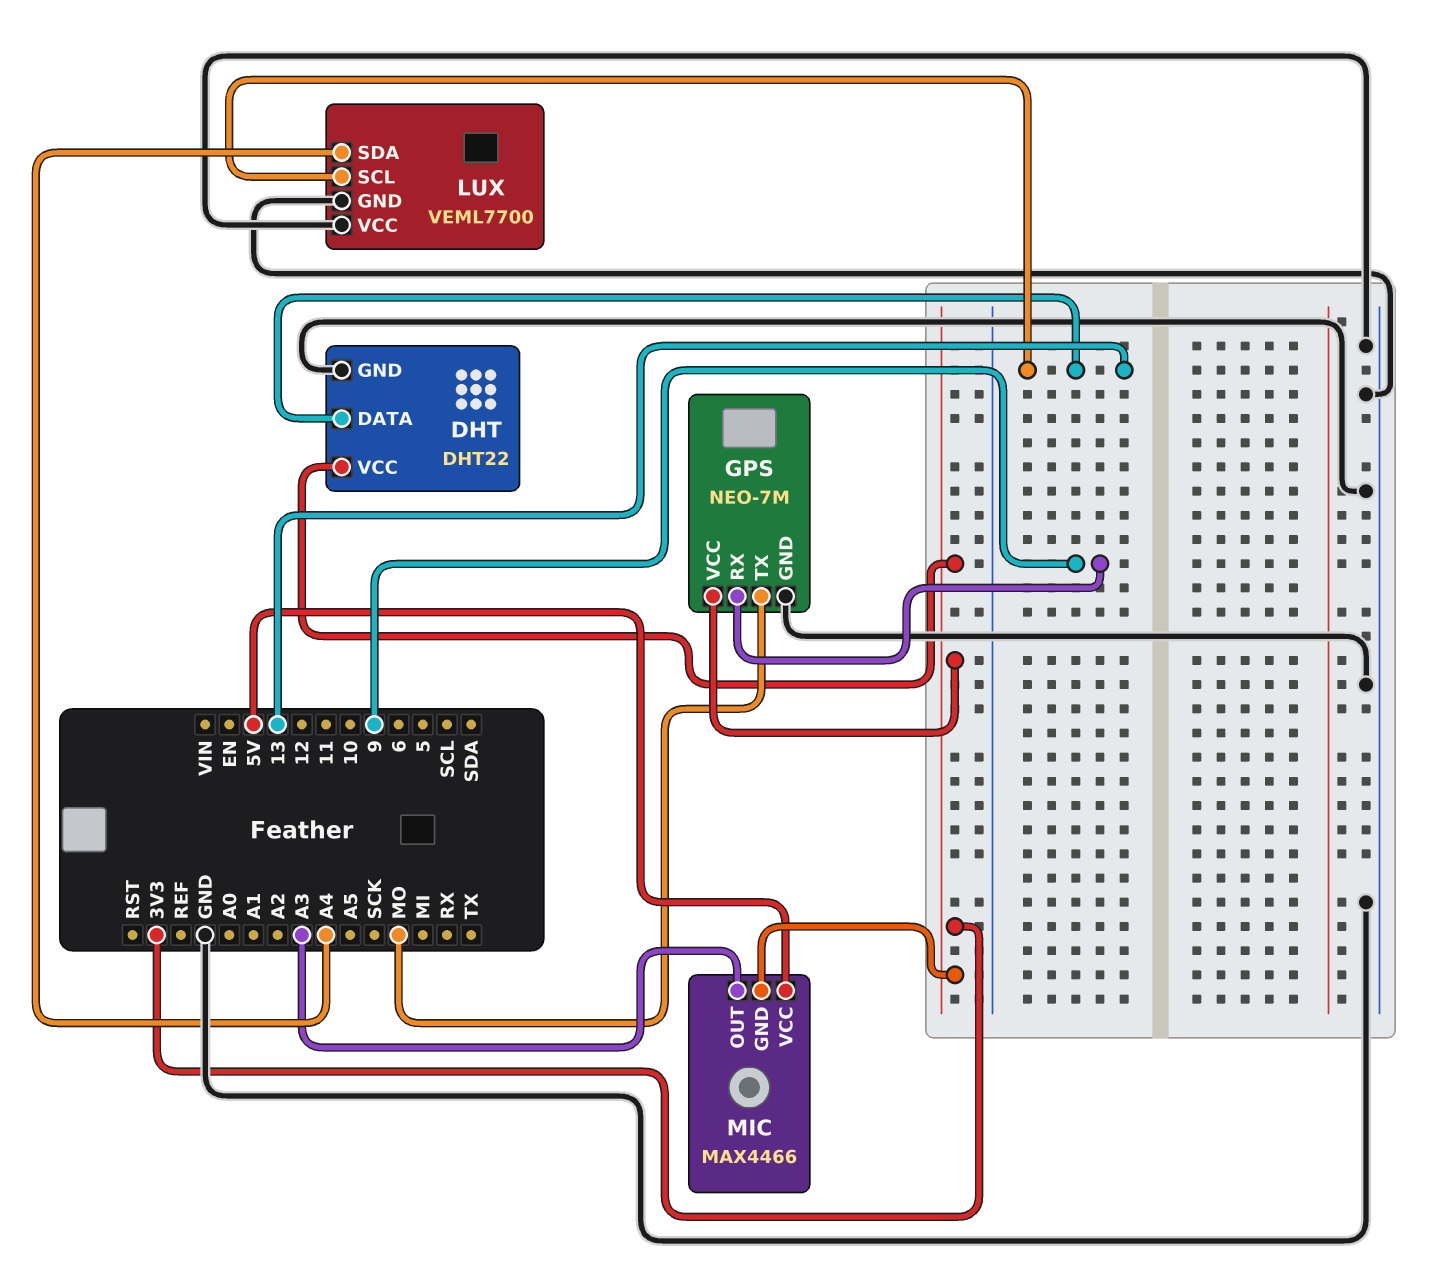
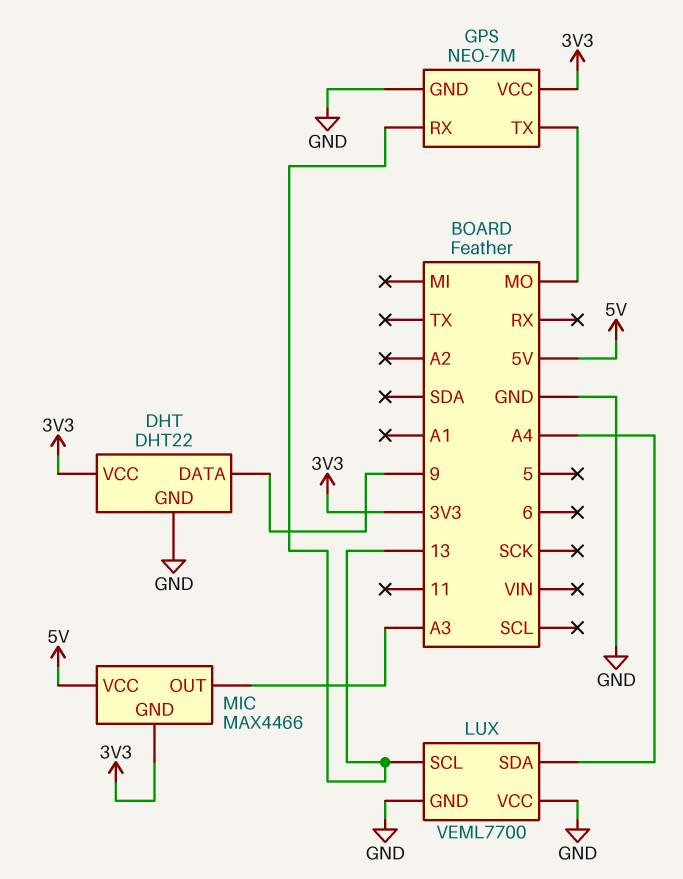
DHT pin DATA: 13 -> 9
GPS pin RX: 9 -> 13

